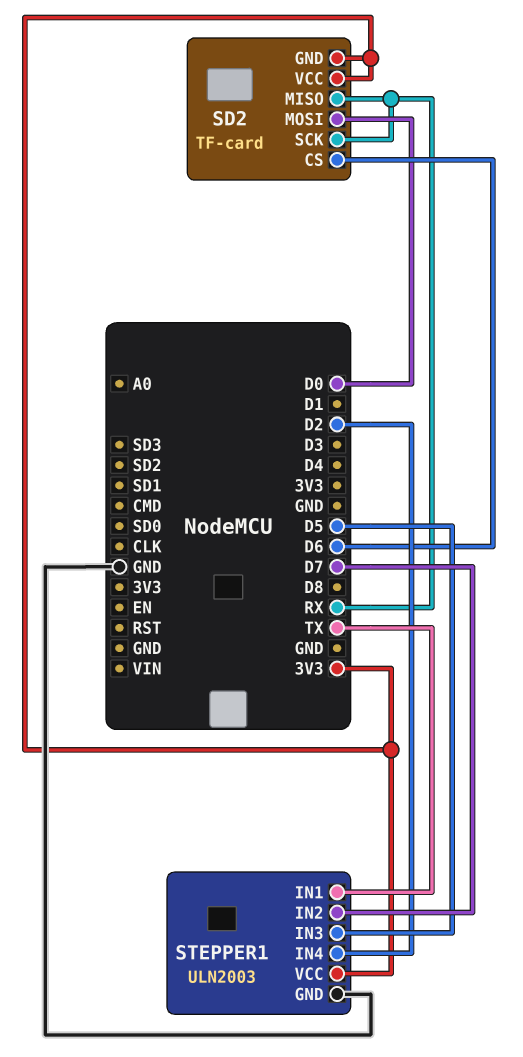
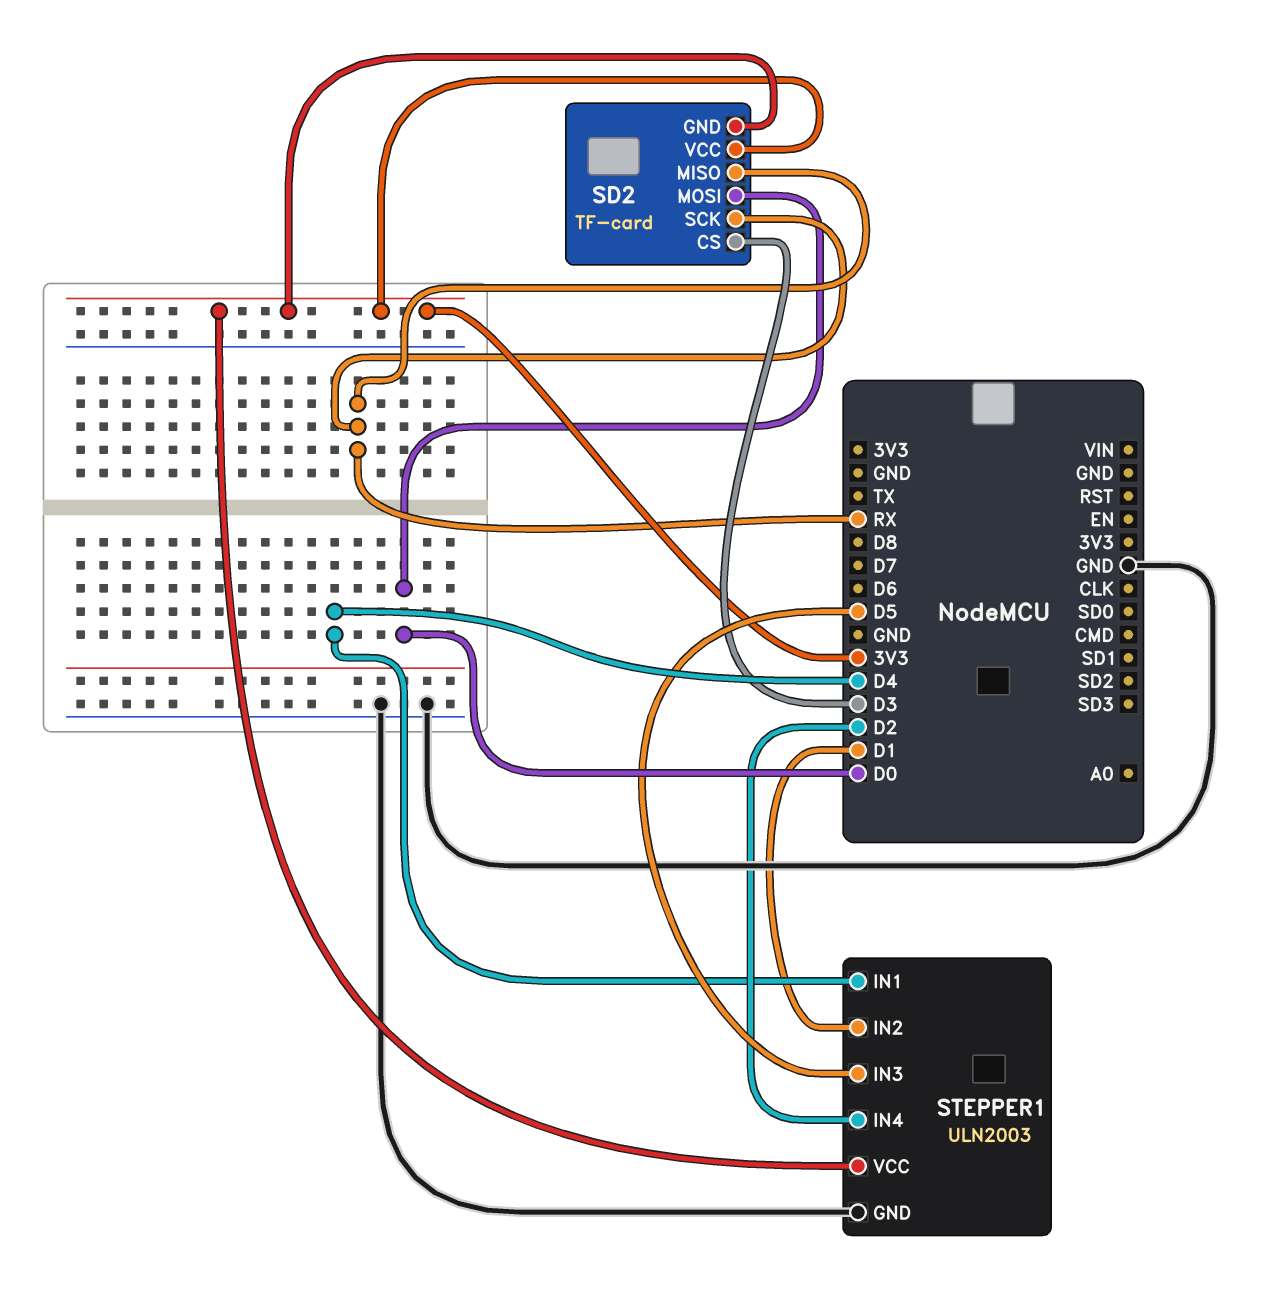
SD2 pin CS: D6 -> D3
STEPPER1 pin IN1: TX -> D4
STEPPER1 pin IN2: D7 -> D1

